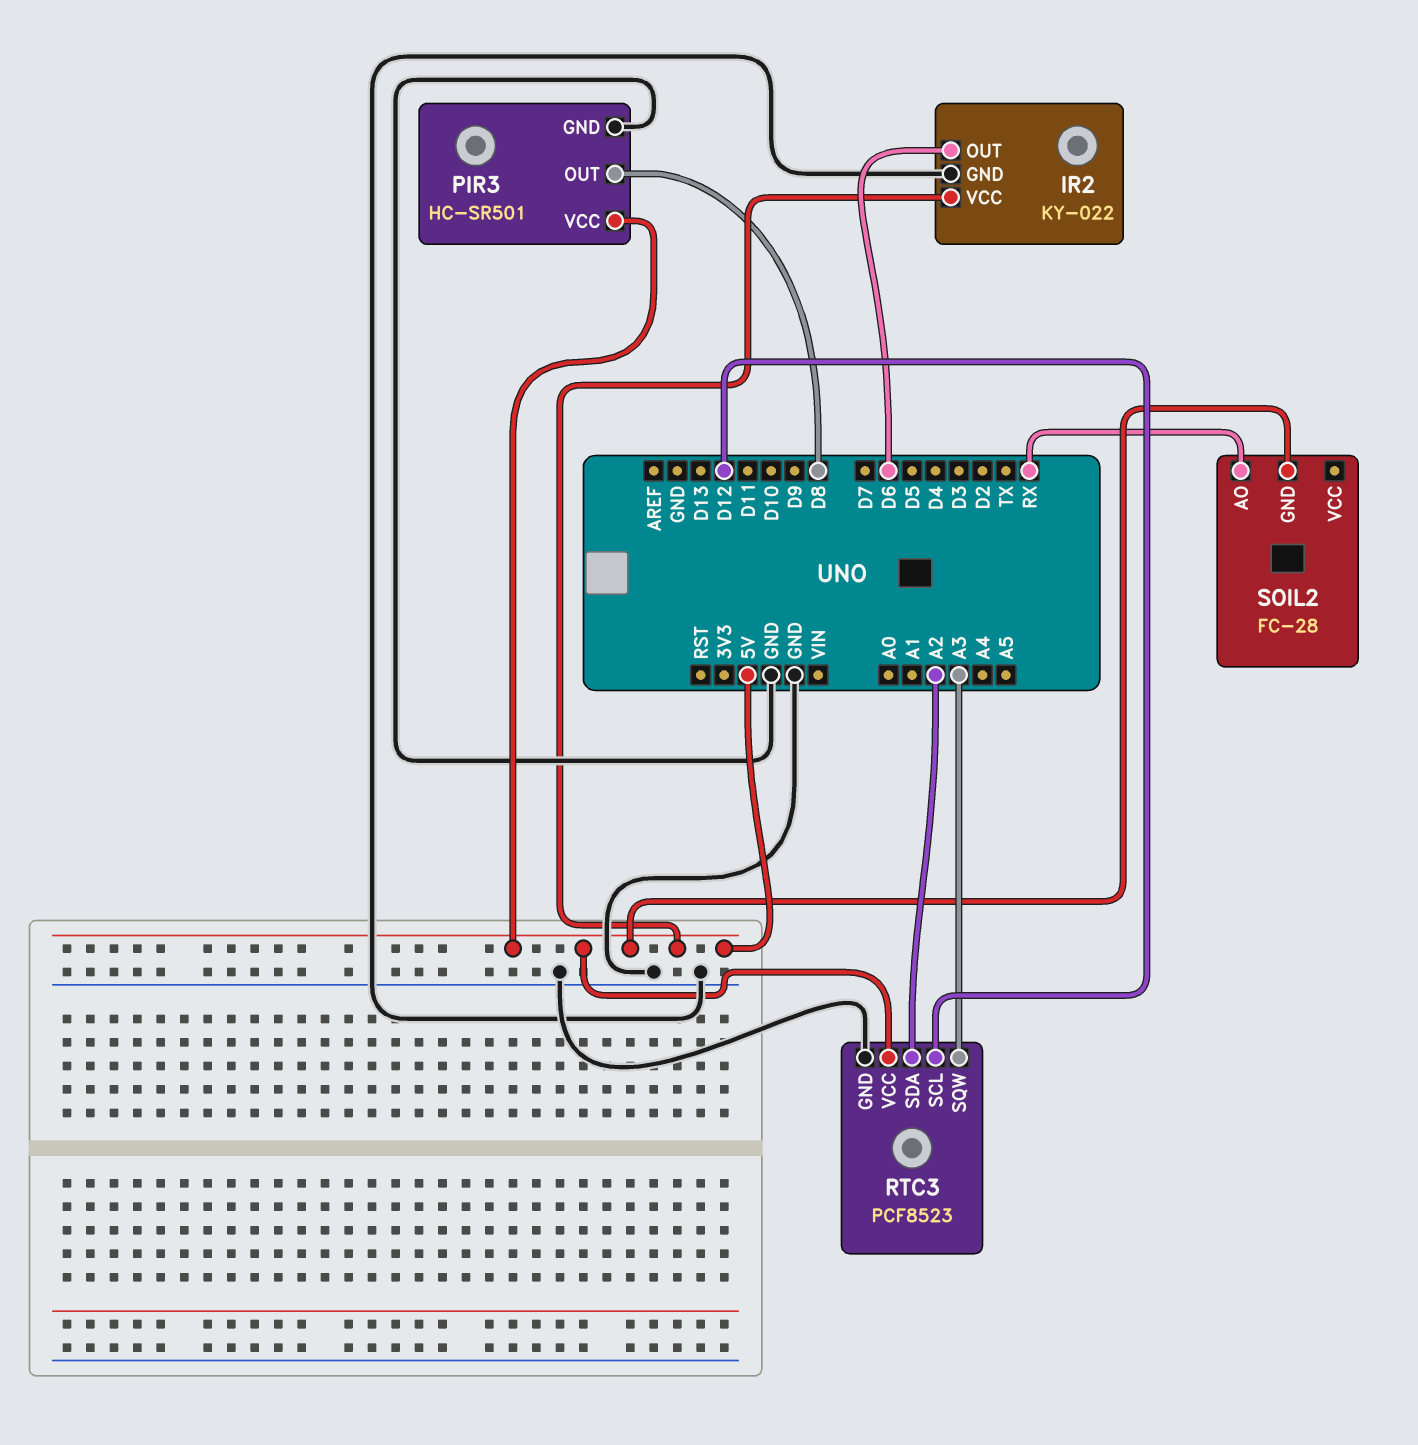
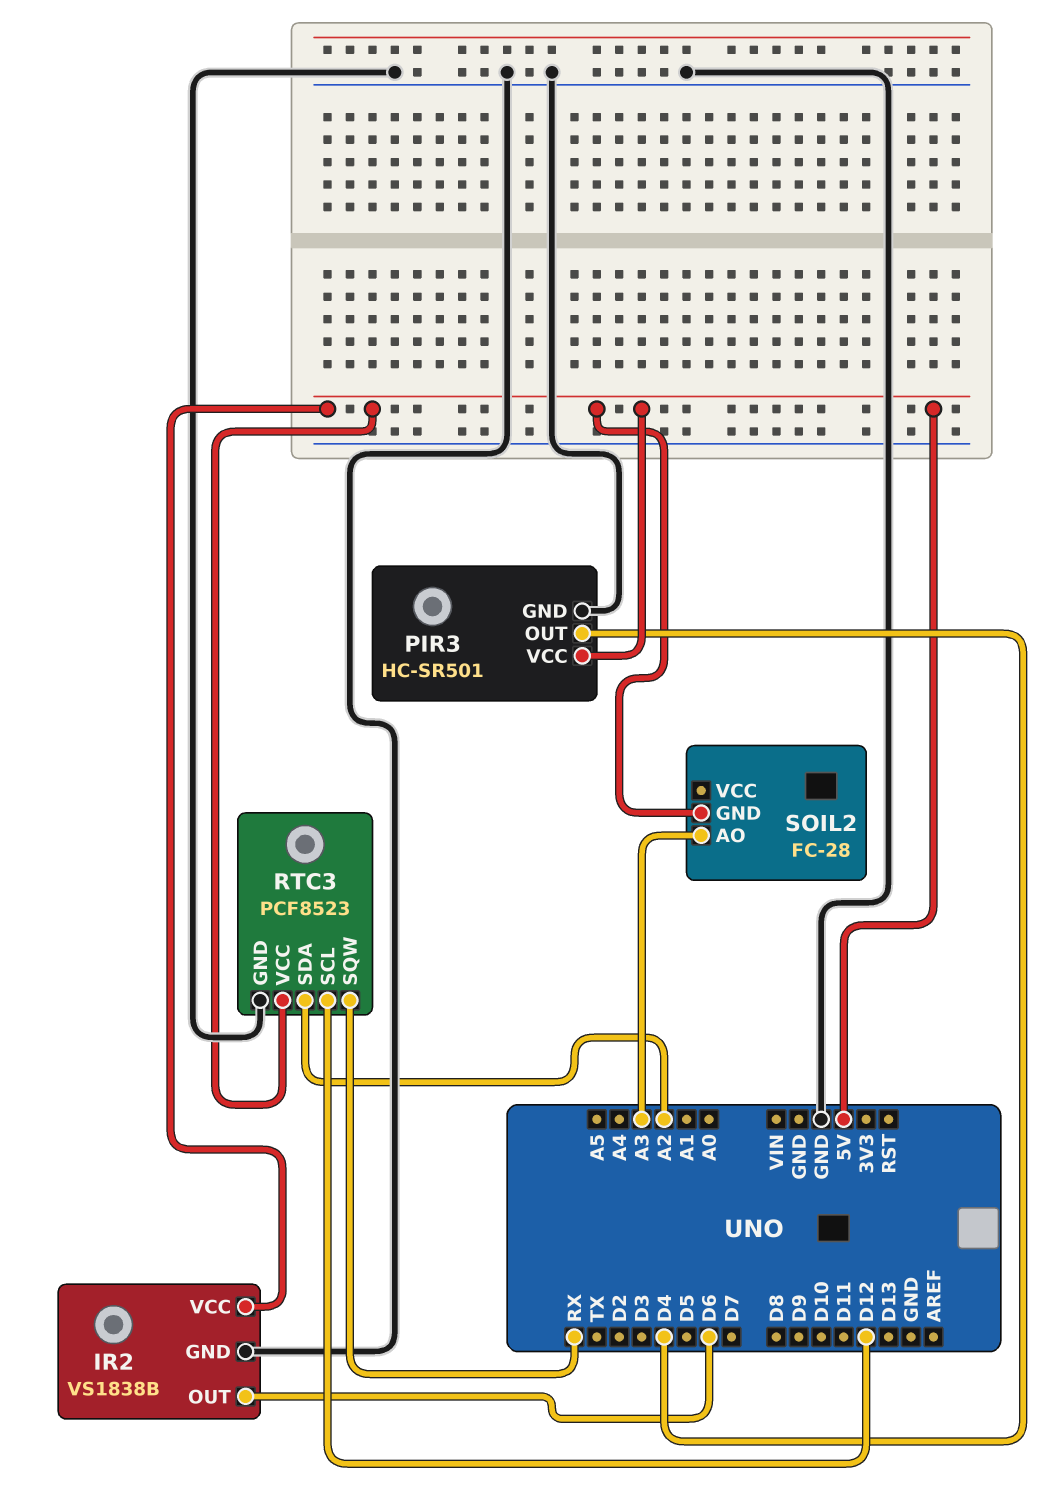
IR2: KY-022 -> VS1838B
PIR3 pin OUT: D8 -> D4
RTC3 pin SQW: A3 -> RX
SOIL2 pin AO: RX -> A3

